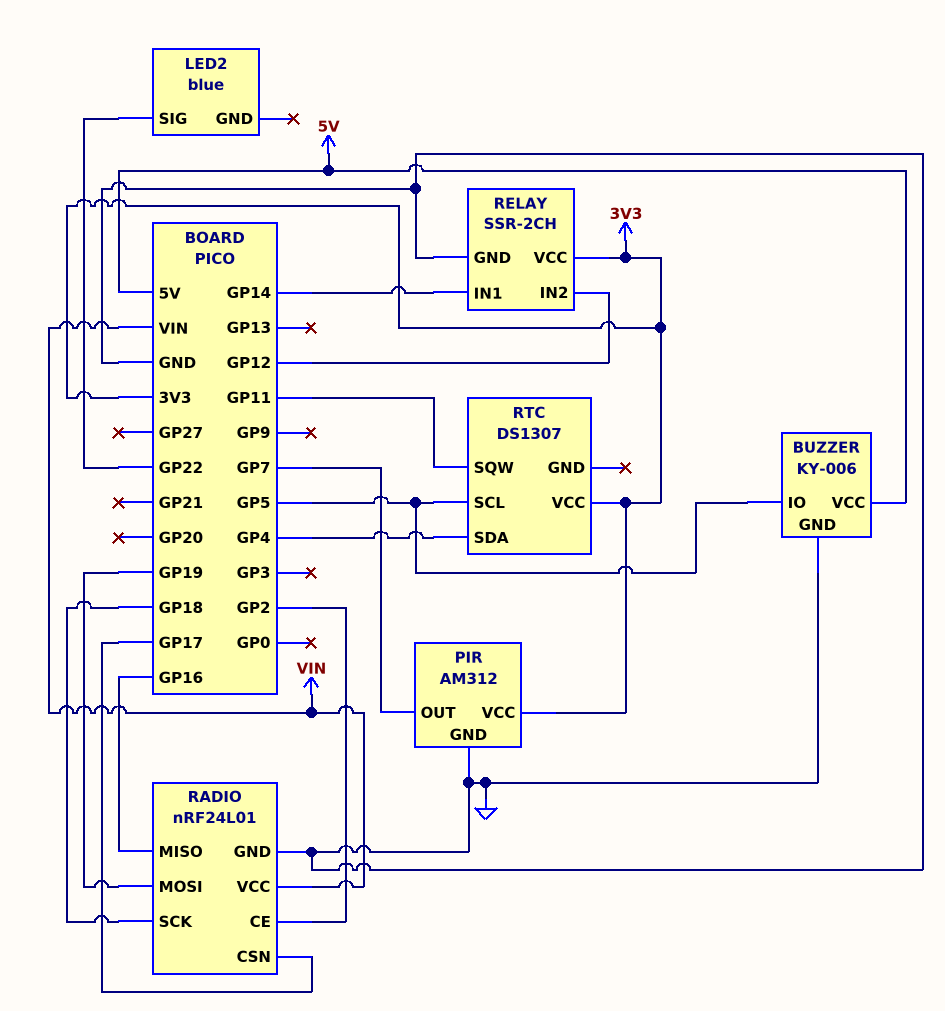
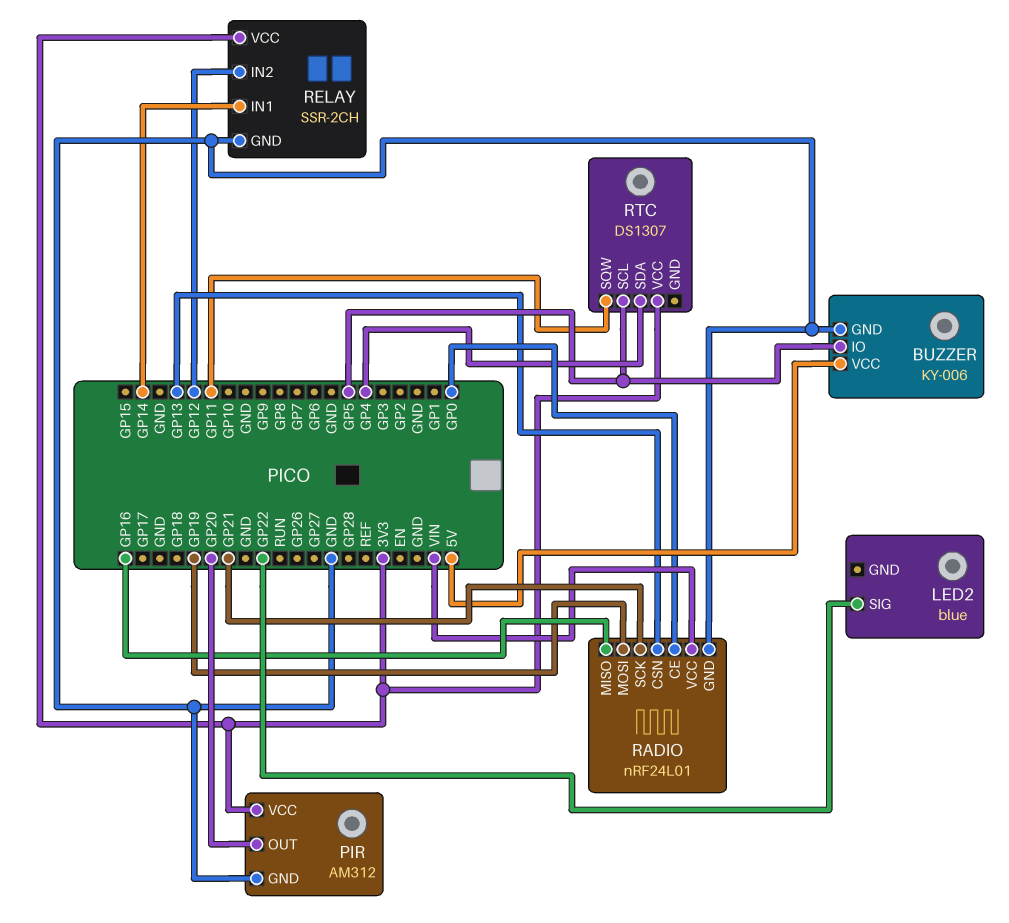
PIR pin OUT: GP7 -> GP20
RADIO pin CE: GP2 -> GP0
RADIO pin CSN: GP17 -> GP13
RADIO pin SCK: GP18 -> GP21

